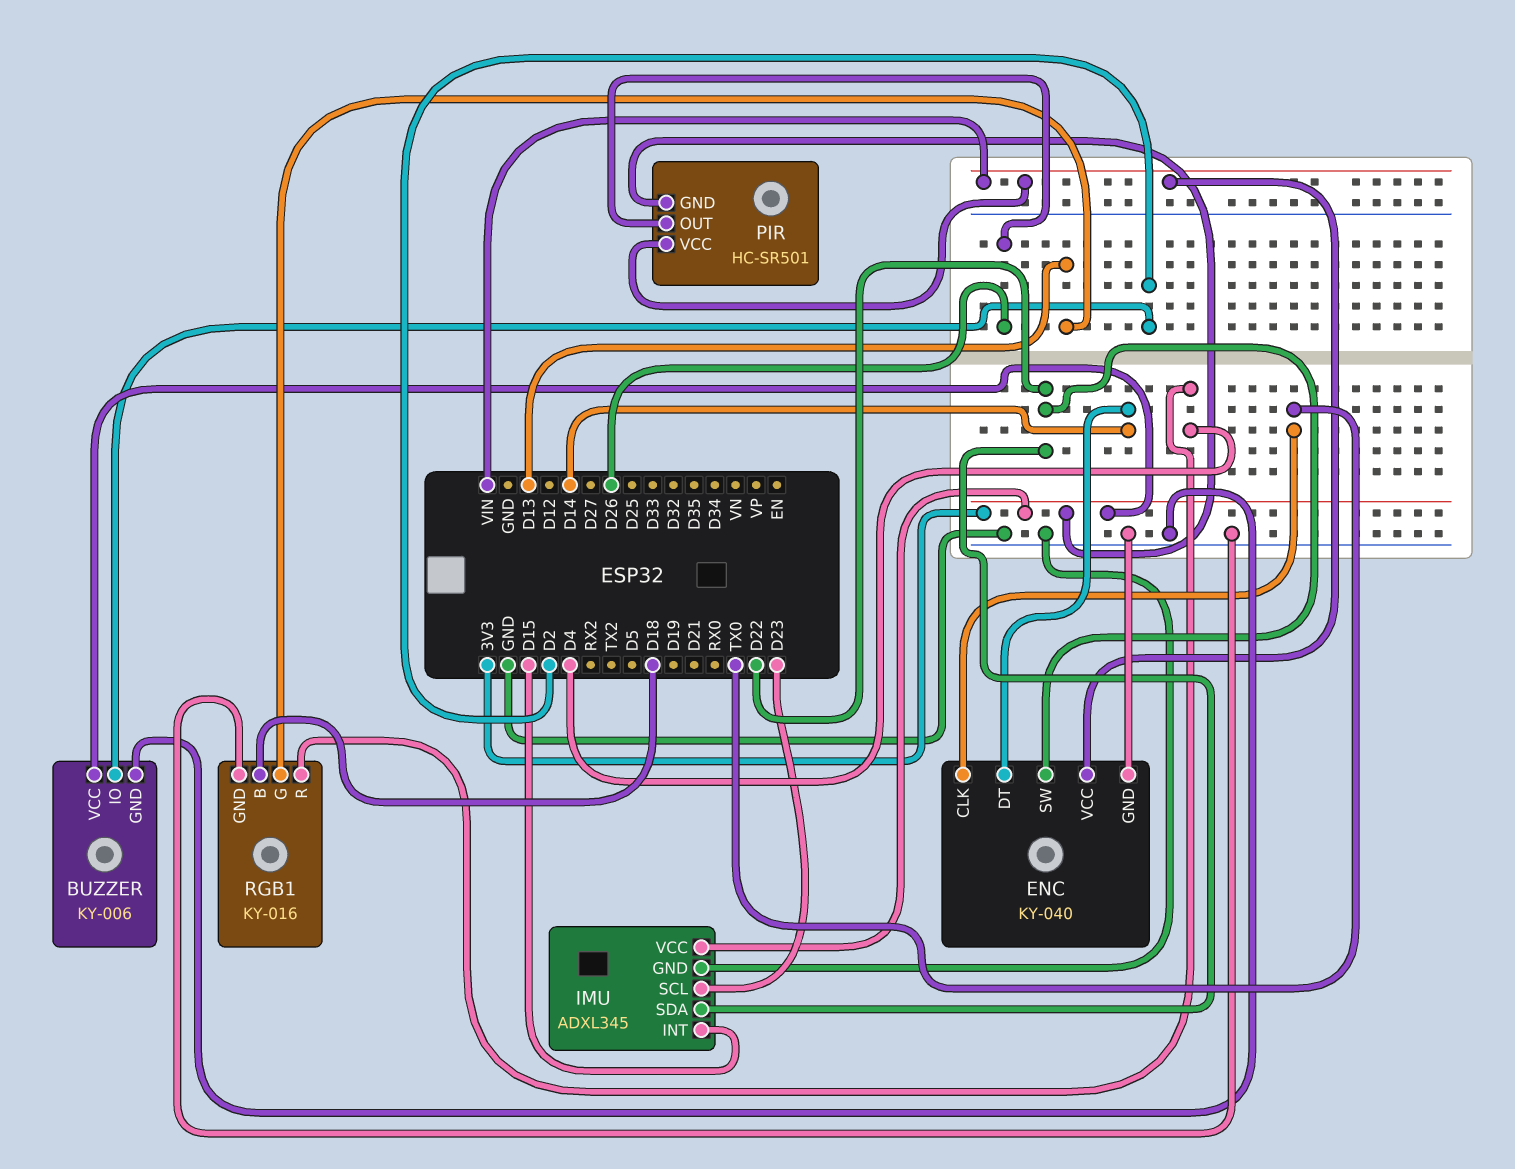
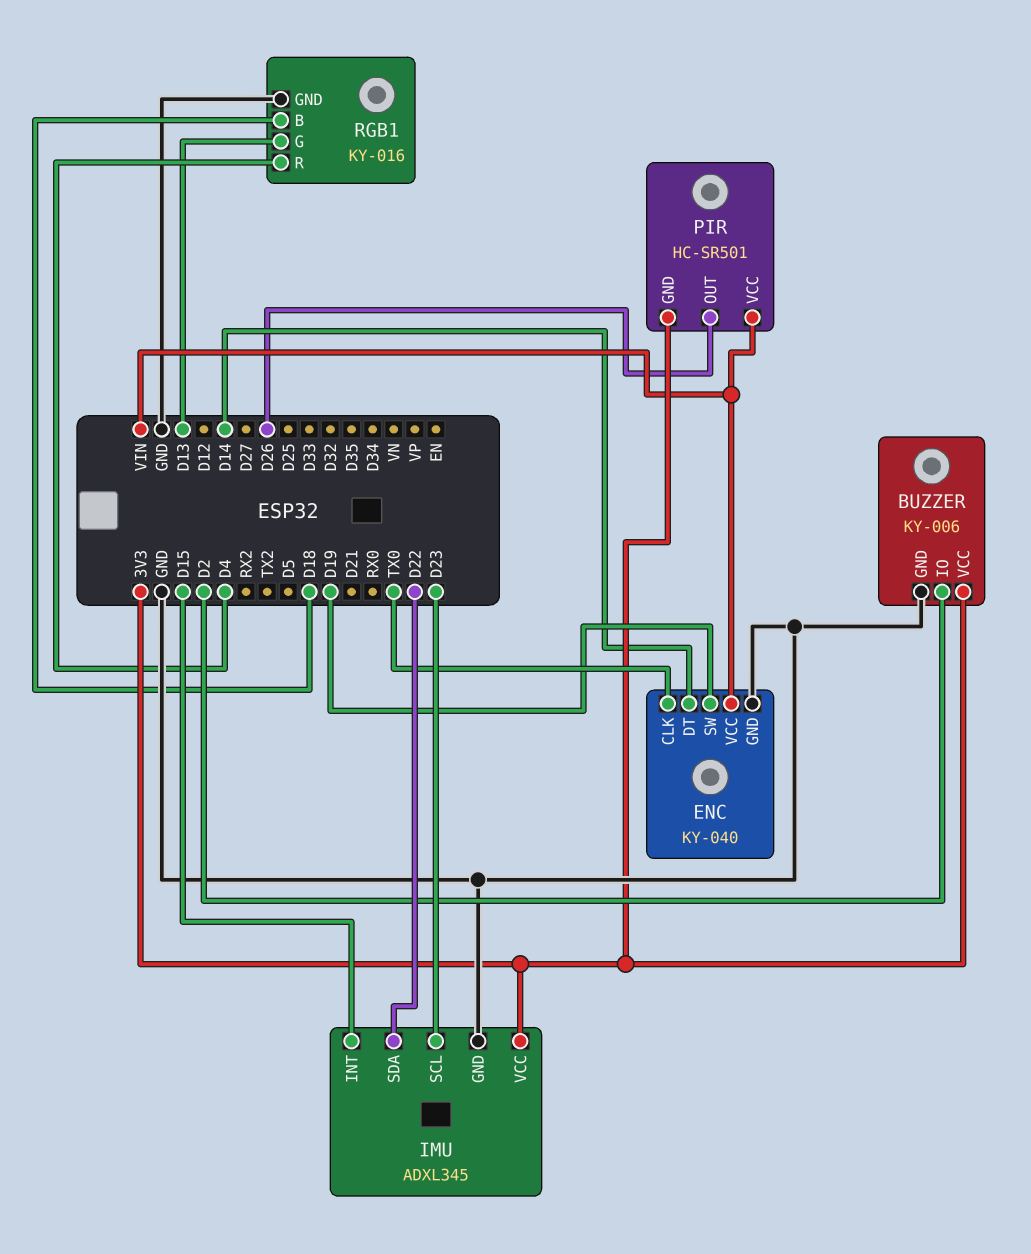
ENC pin SW: D22 -> D19

